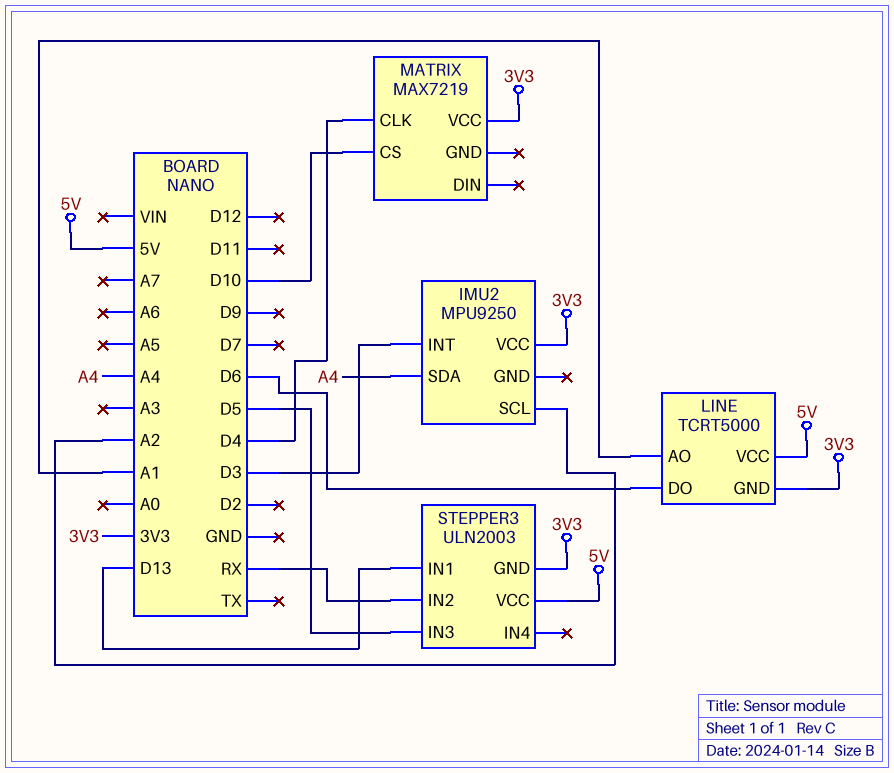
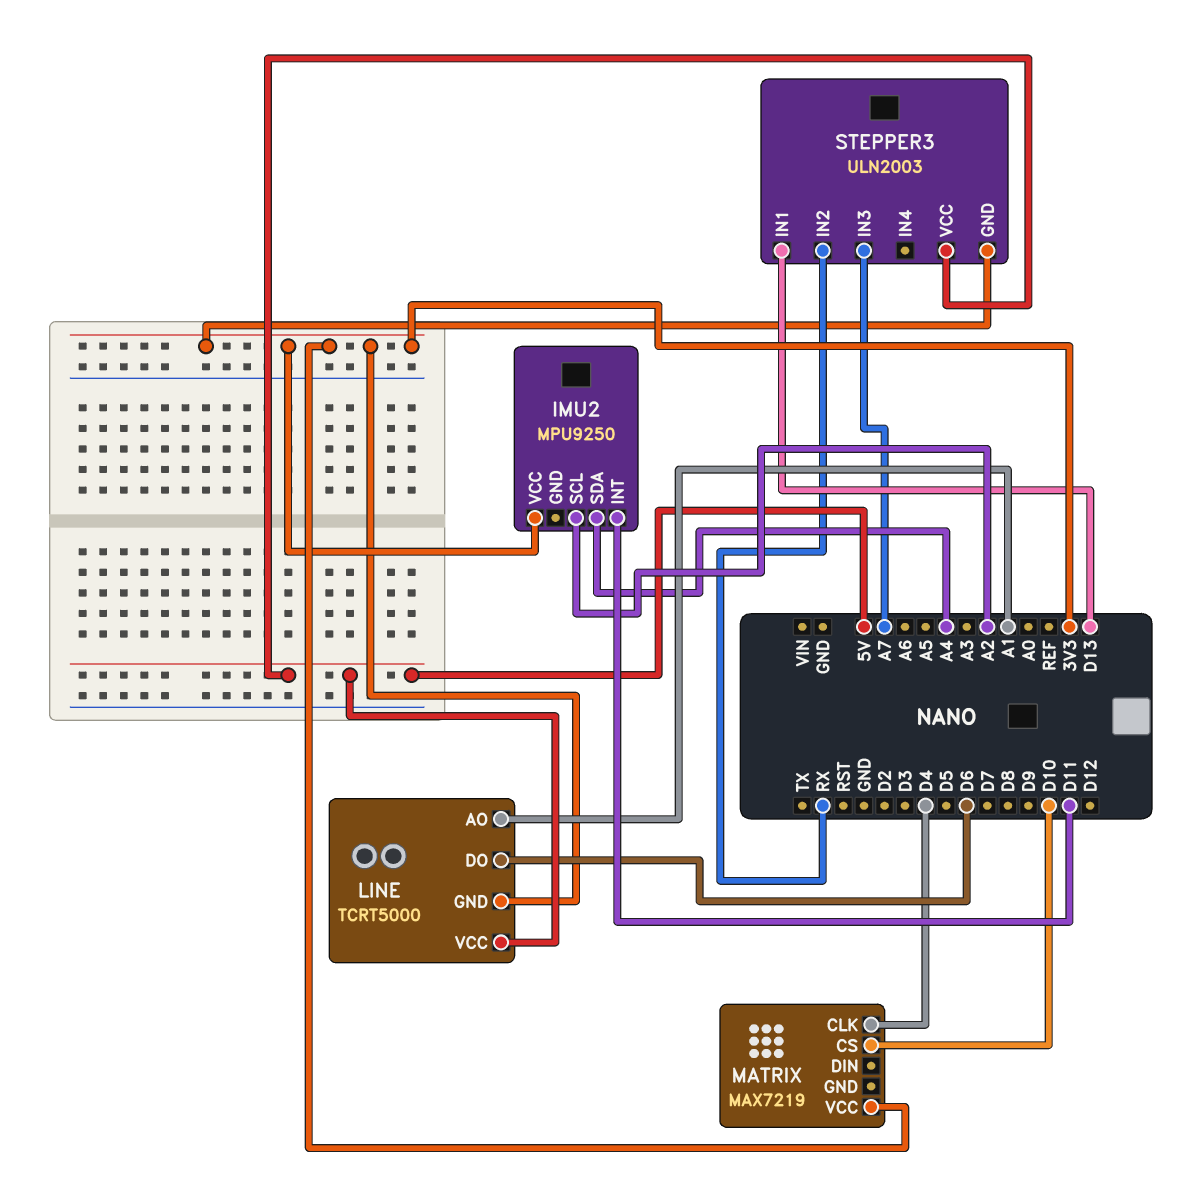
IMU2 pin INT: D3 -> D11
STEPPER3 pin IN3: D5 -> A7

